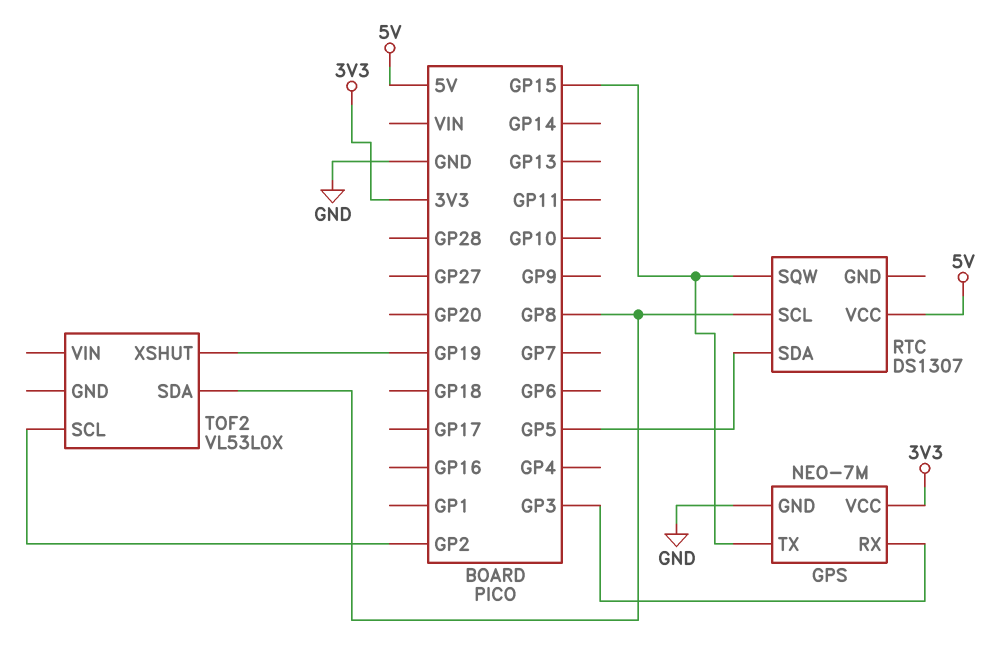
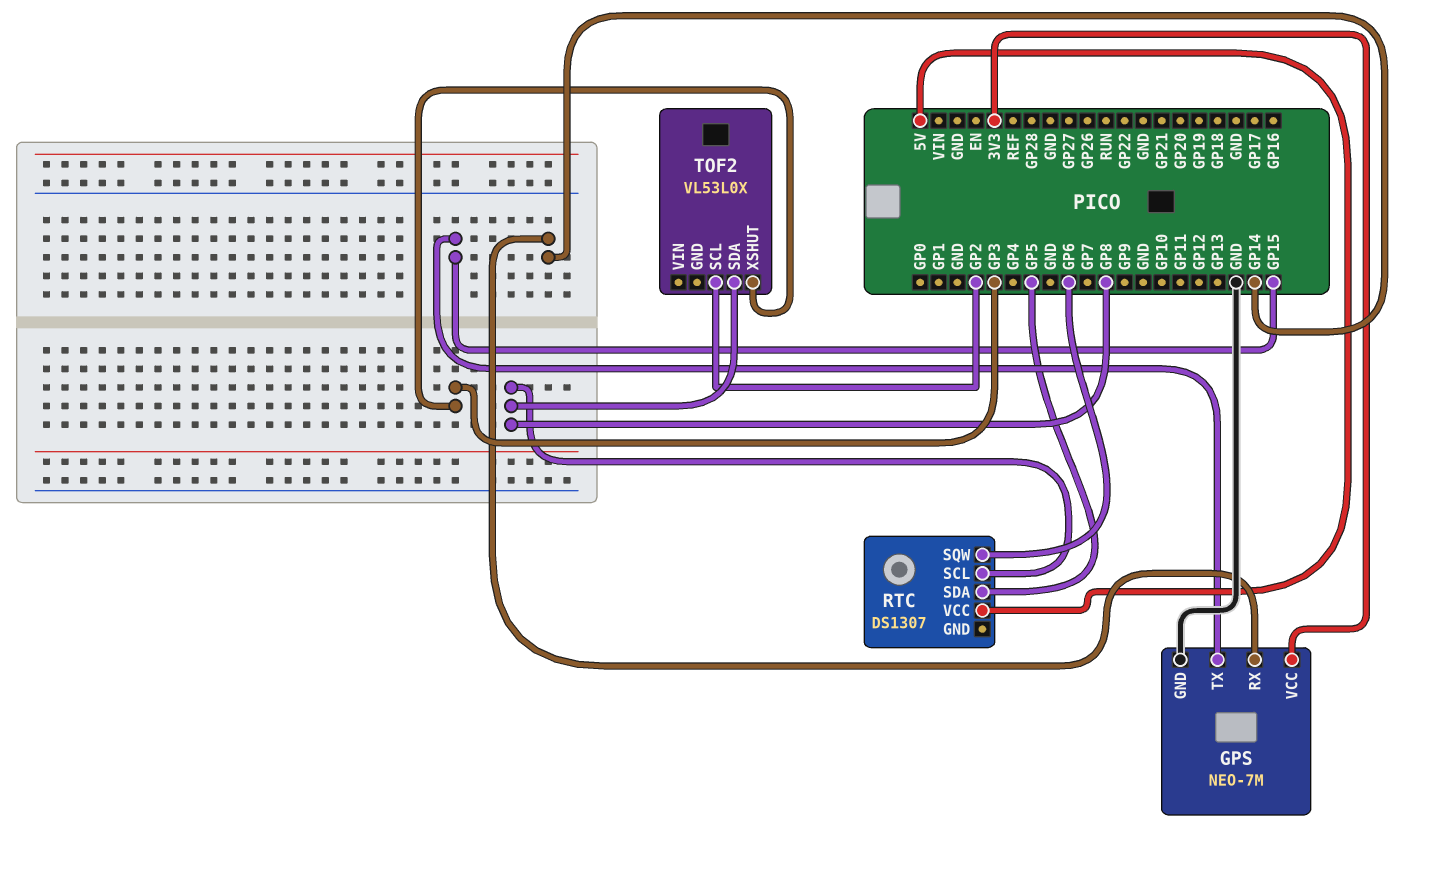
GPS pin RX: GP3 -> GP14
RTC pin SQW: GP15 -> GP6
TOF2 pin XSHUT: GP19 -> GP3

